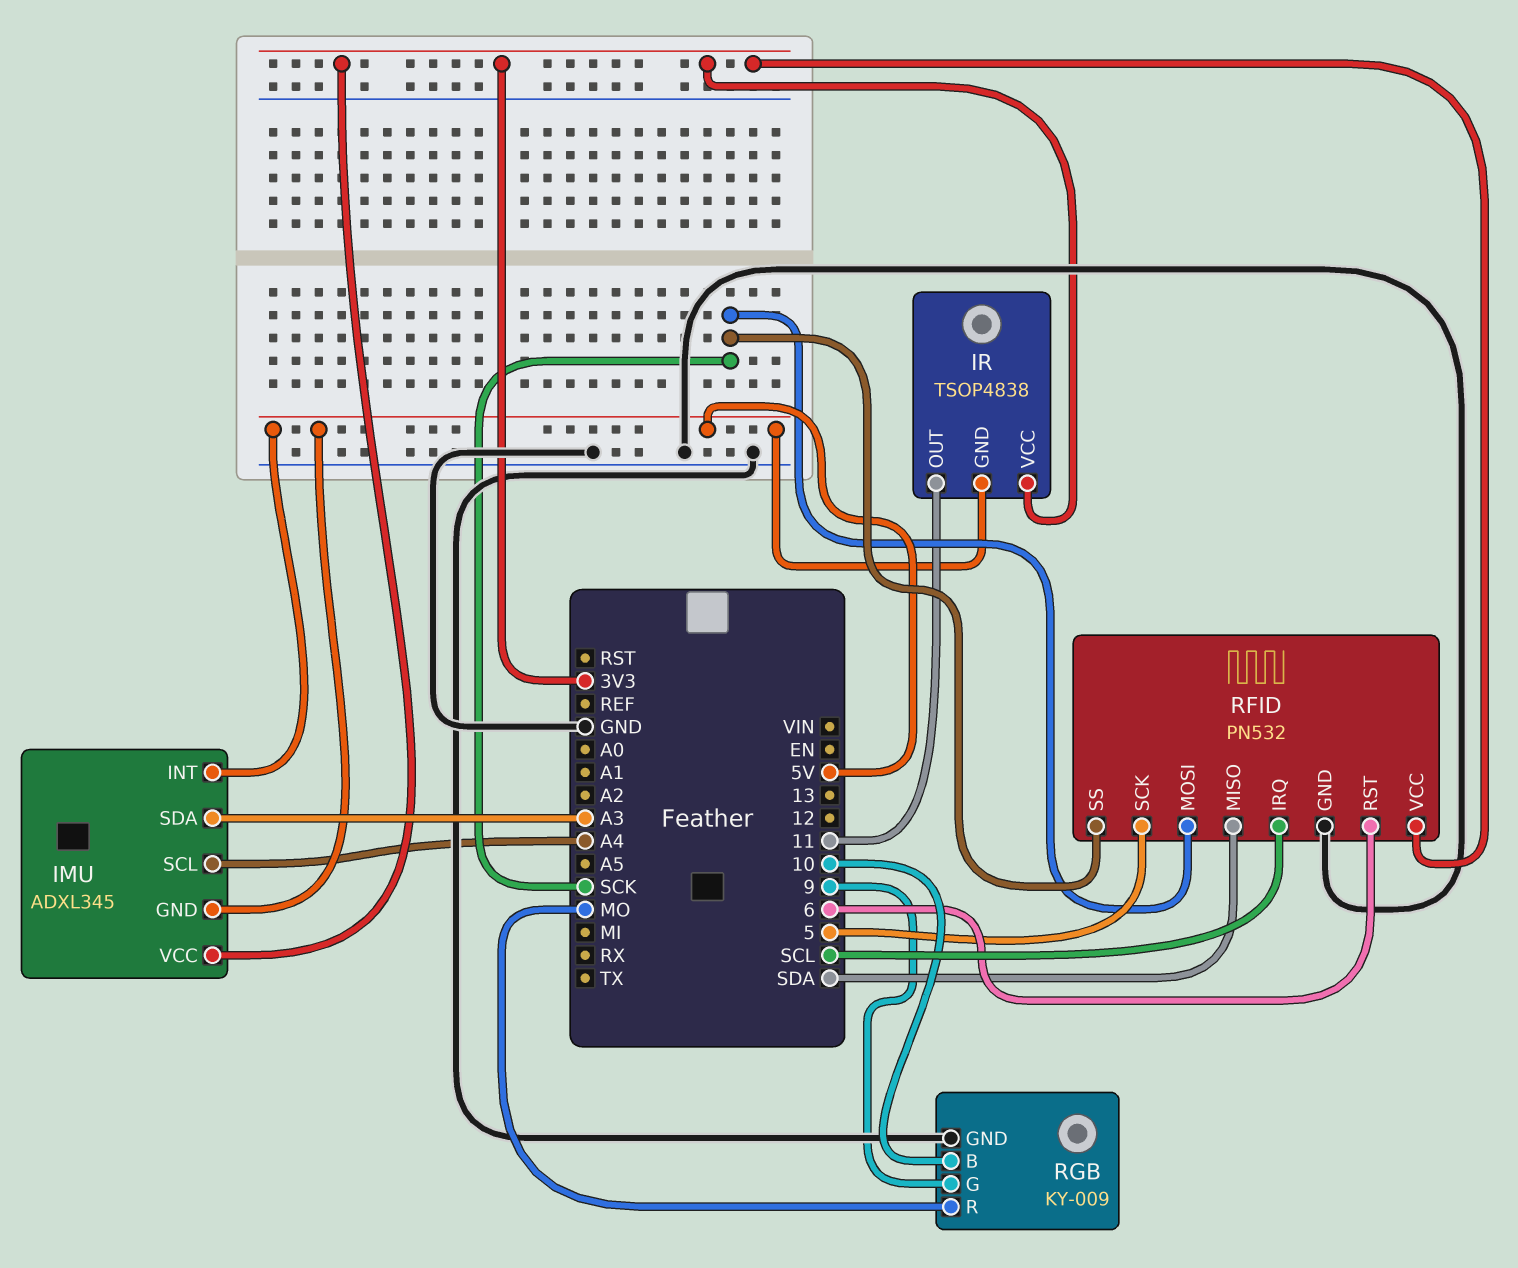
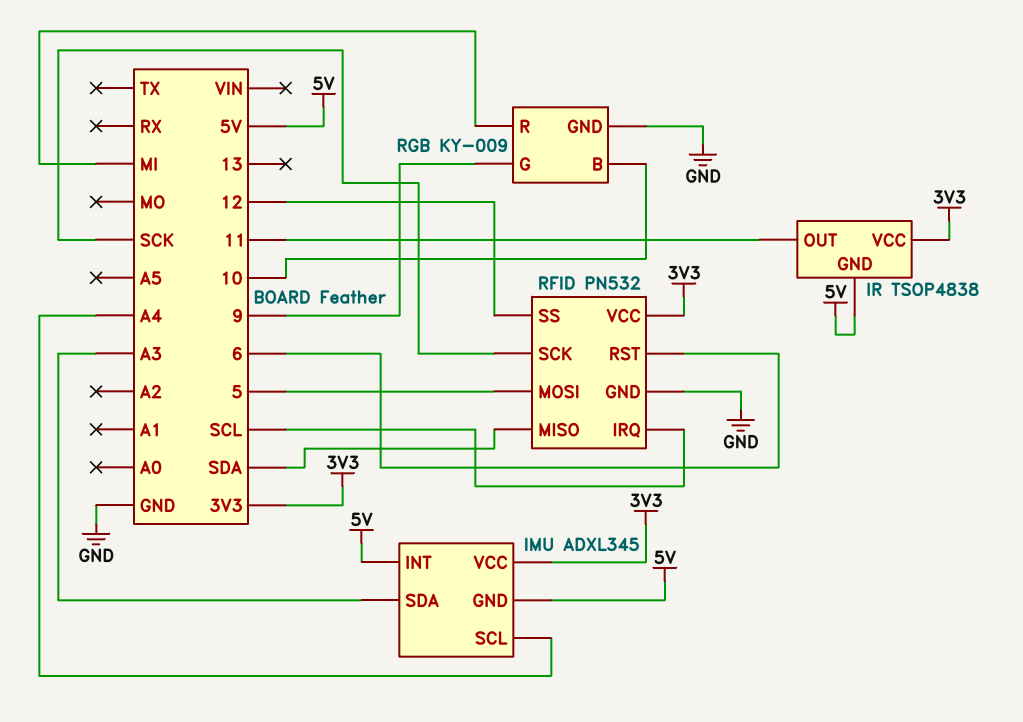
RFID pin MOSI: SCK -> 5
RFID pin SCK: 5 -> SCK
RFID pin SS: SCK -> 12
RGB pin R: MO -> MI

